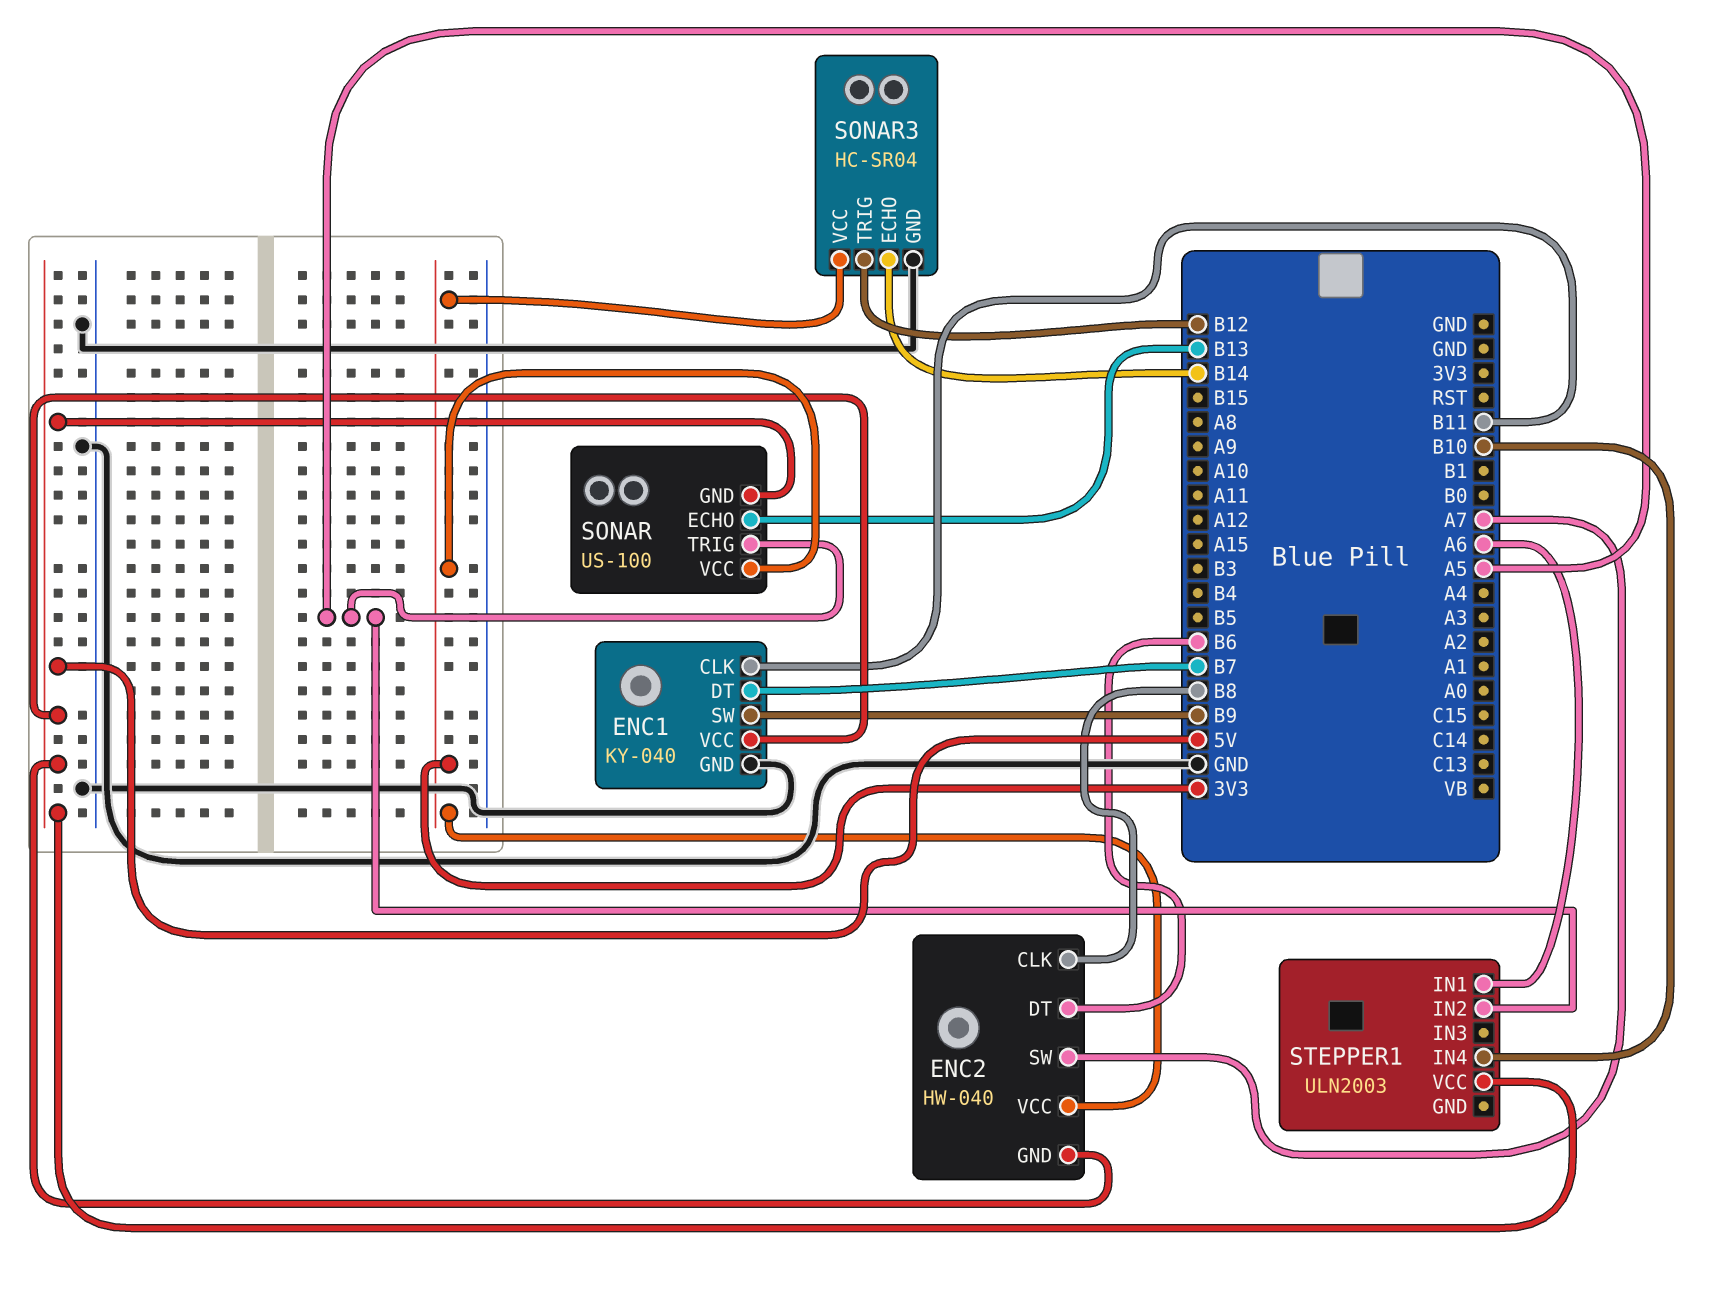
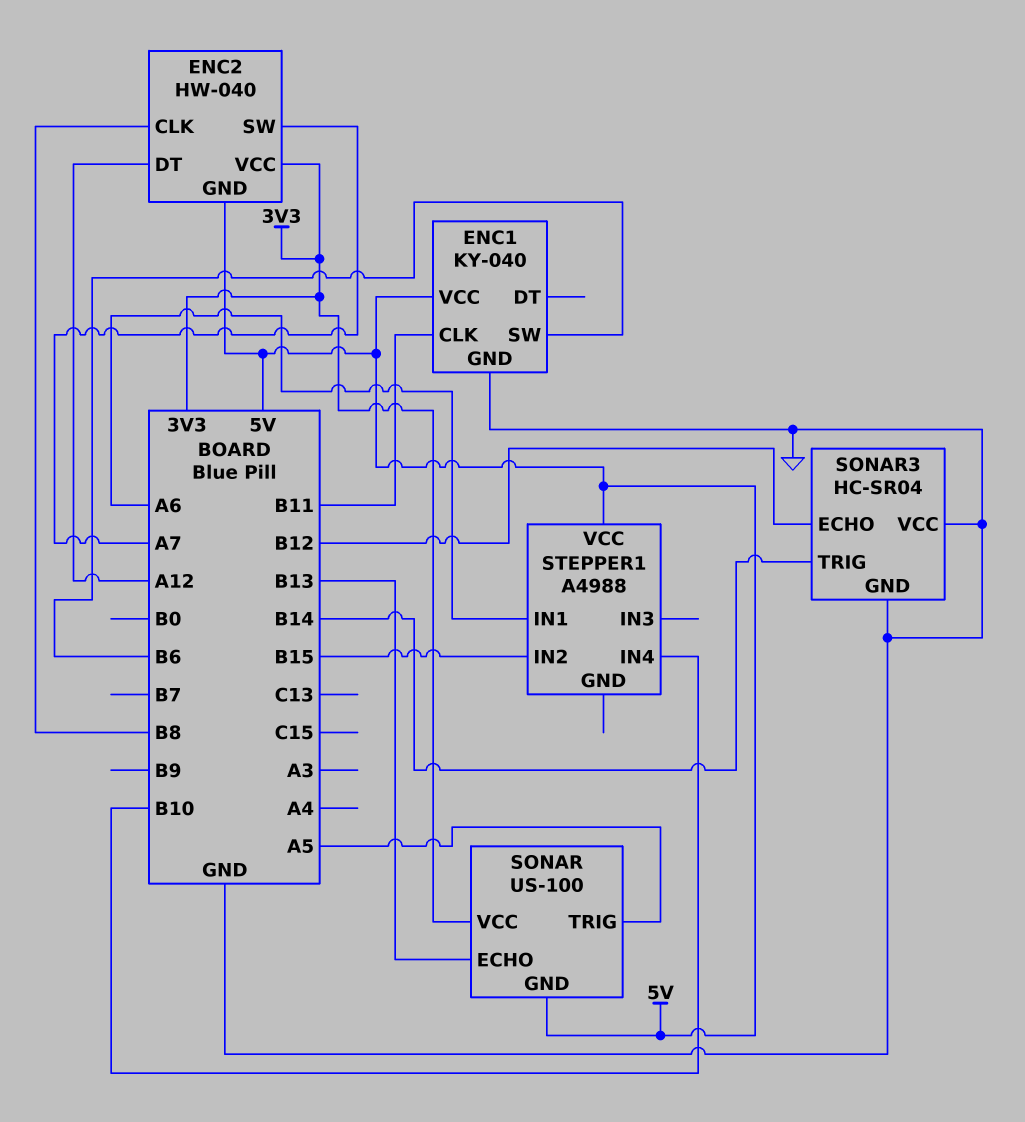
ENC1 pin DT: B7 -> none
ENC1 pin SW: B9 -> B6
ENC2 pin DT: B6 -> A12
SONAR3 pin ECHO: B14 -> B12
SONAR3 pin TRIG: B12 -> B14
SONAR3 pin VCC: 3V3 -> GND
STEPPER1: ULN2003 -> A4988
STEPPER1 pin IN2: A5 -> B15

